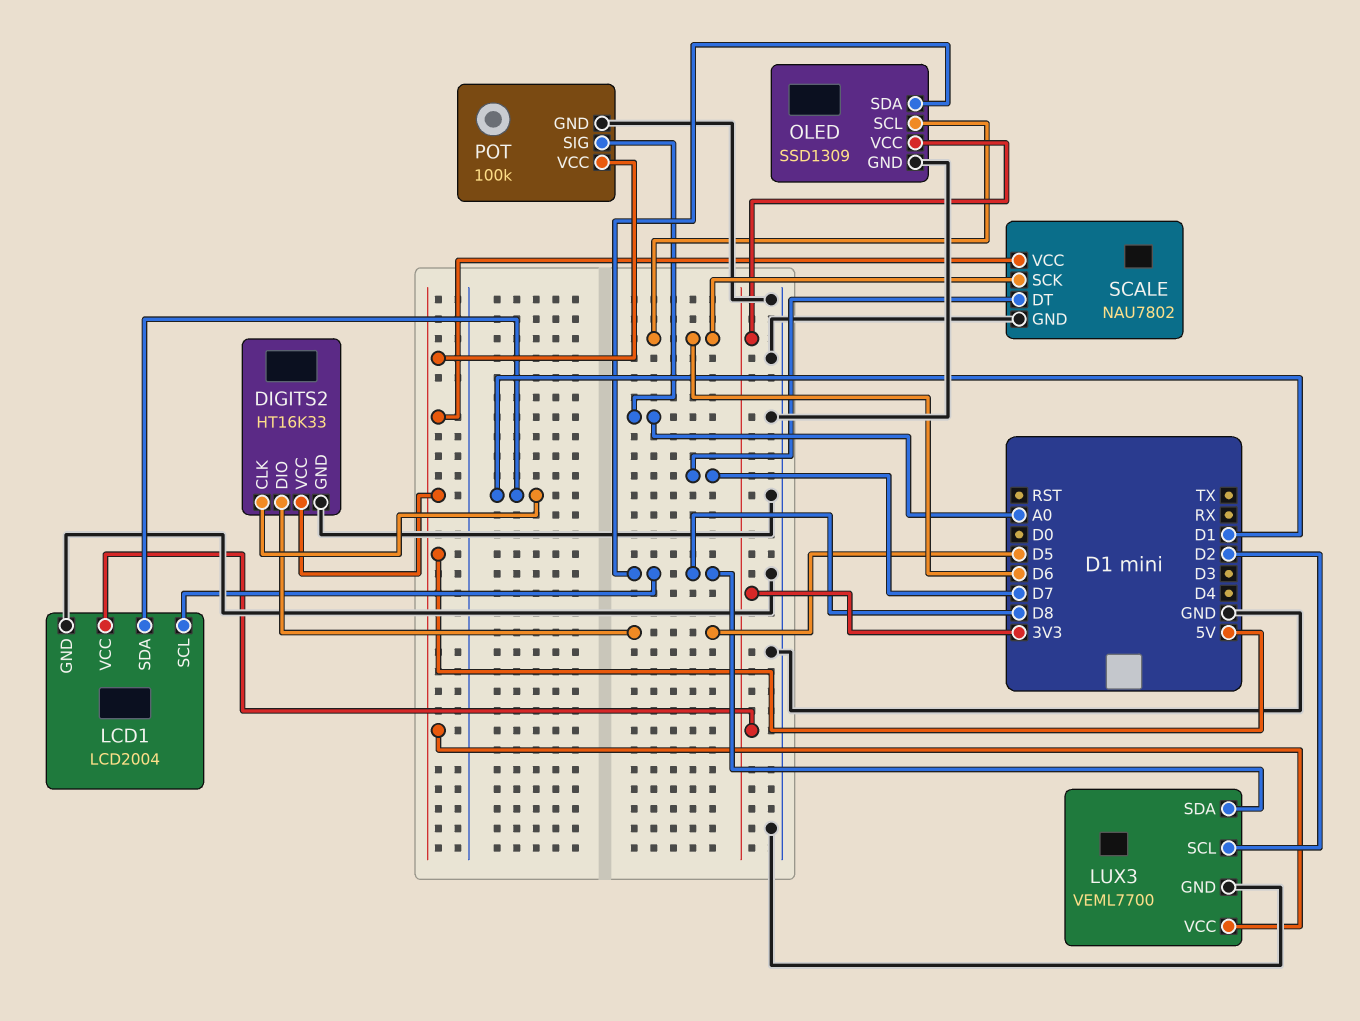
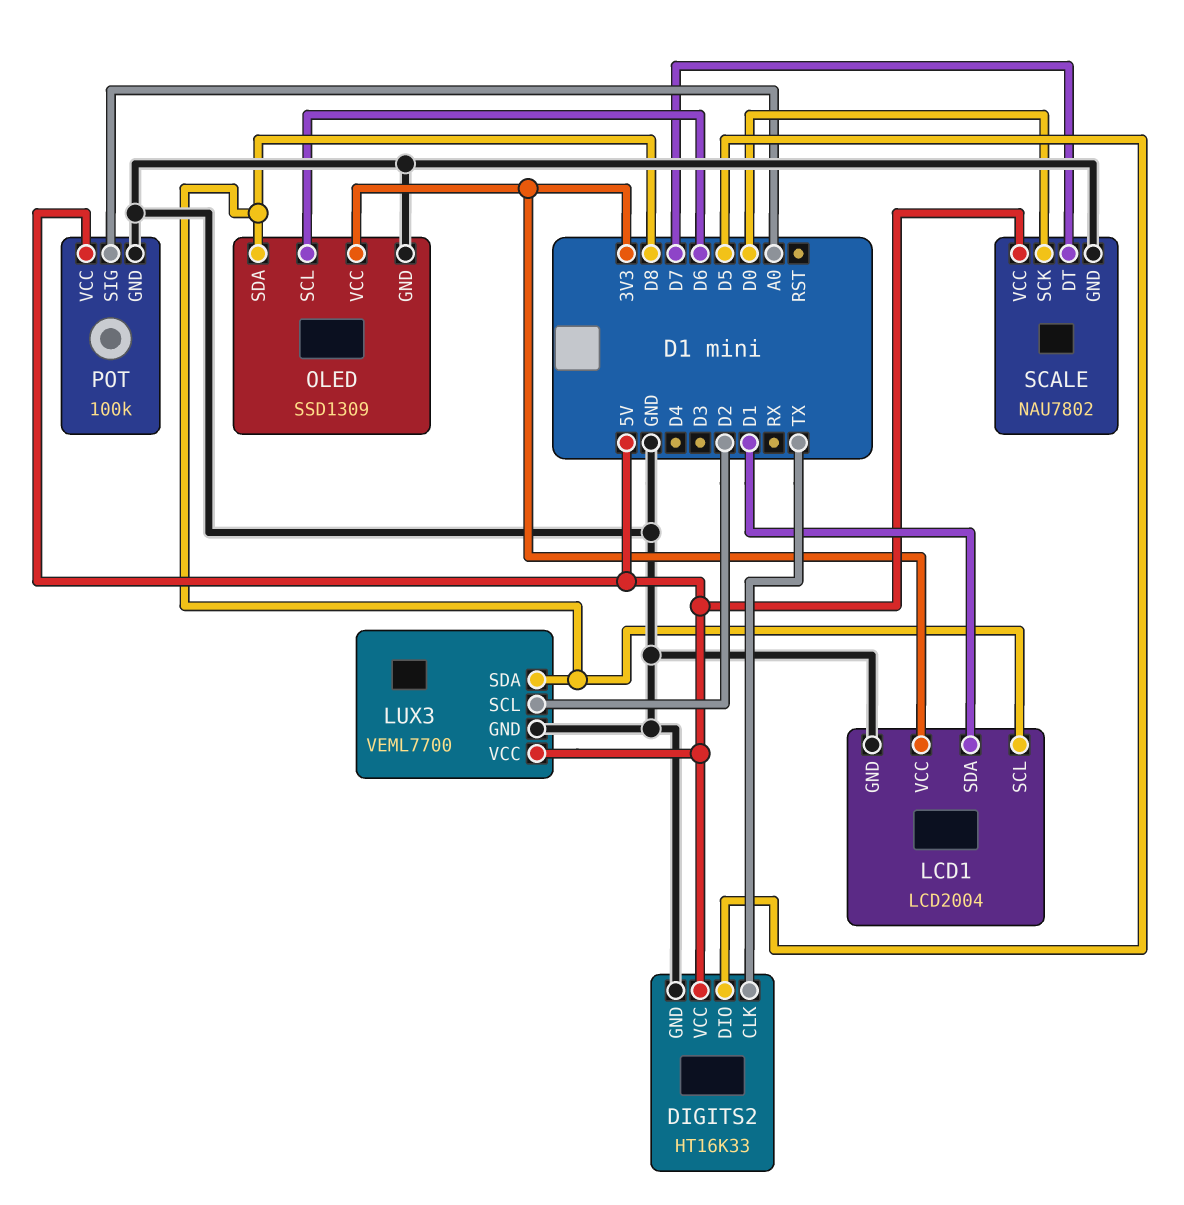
DIGITS2 pin CLK: D1 -> TX
SCALE pin SCK: D6 -> D0

